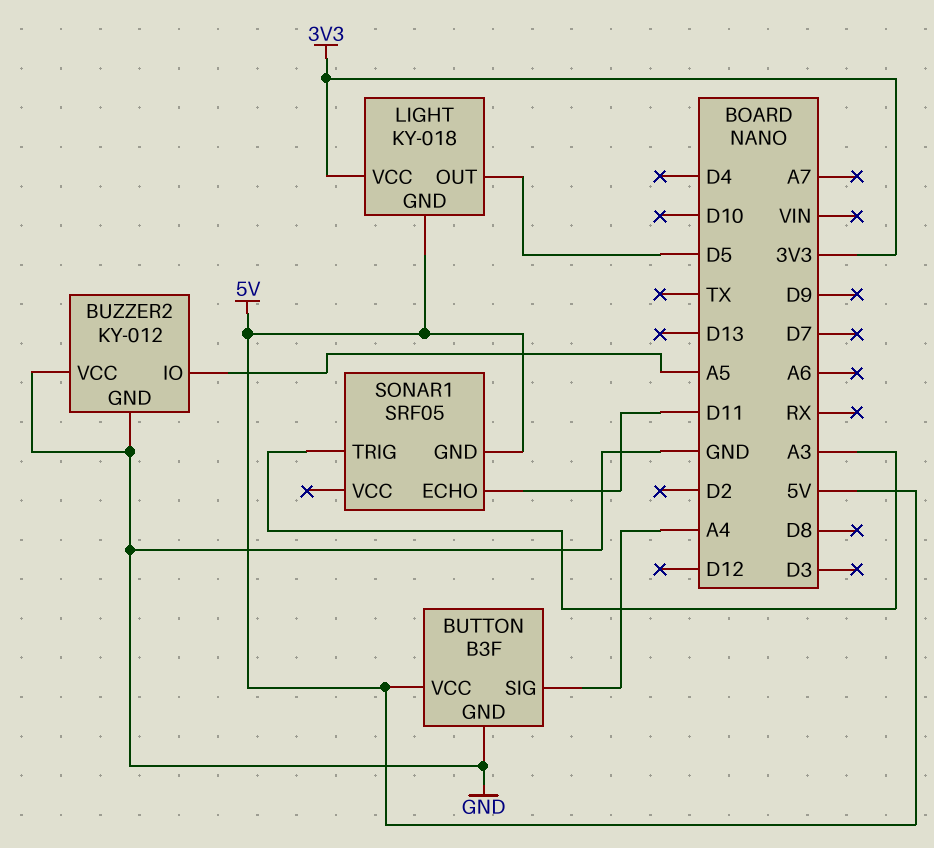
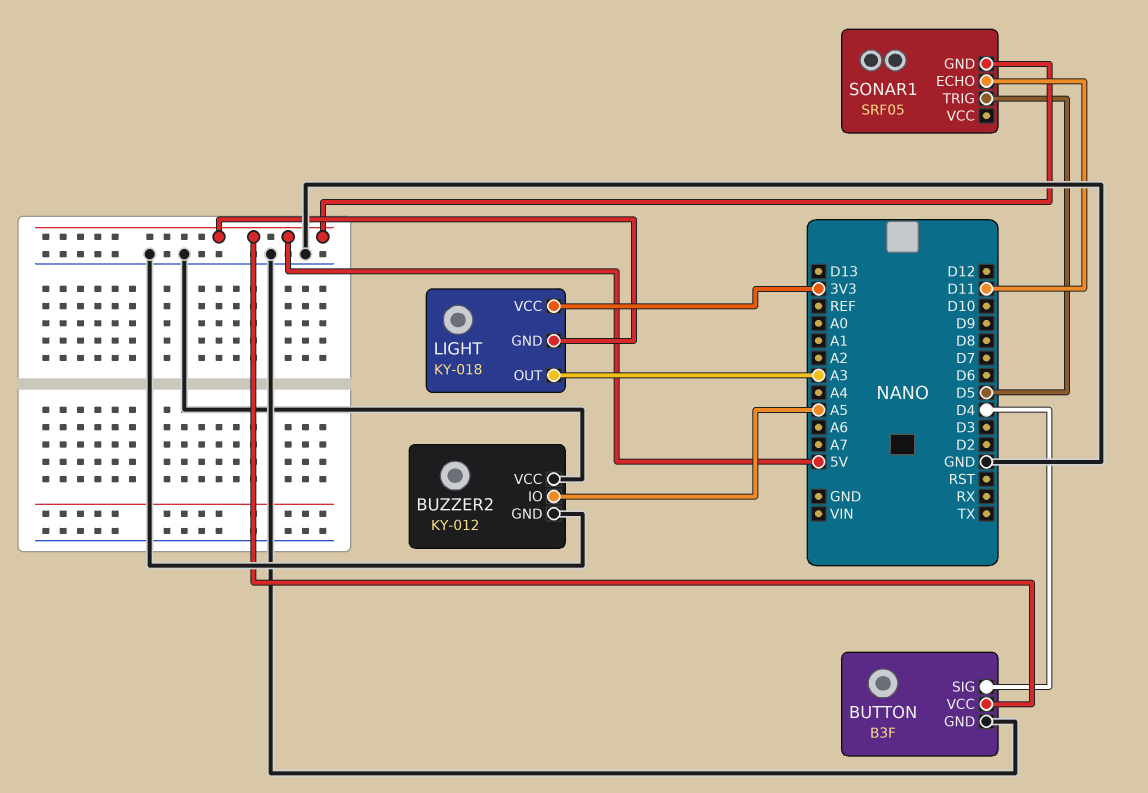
BUTTON pin SIG: A4 -> D4
LIGHT pin OUT: D5 -> A3
SONAR1 pin TRIG: A3 -> D5

